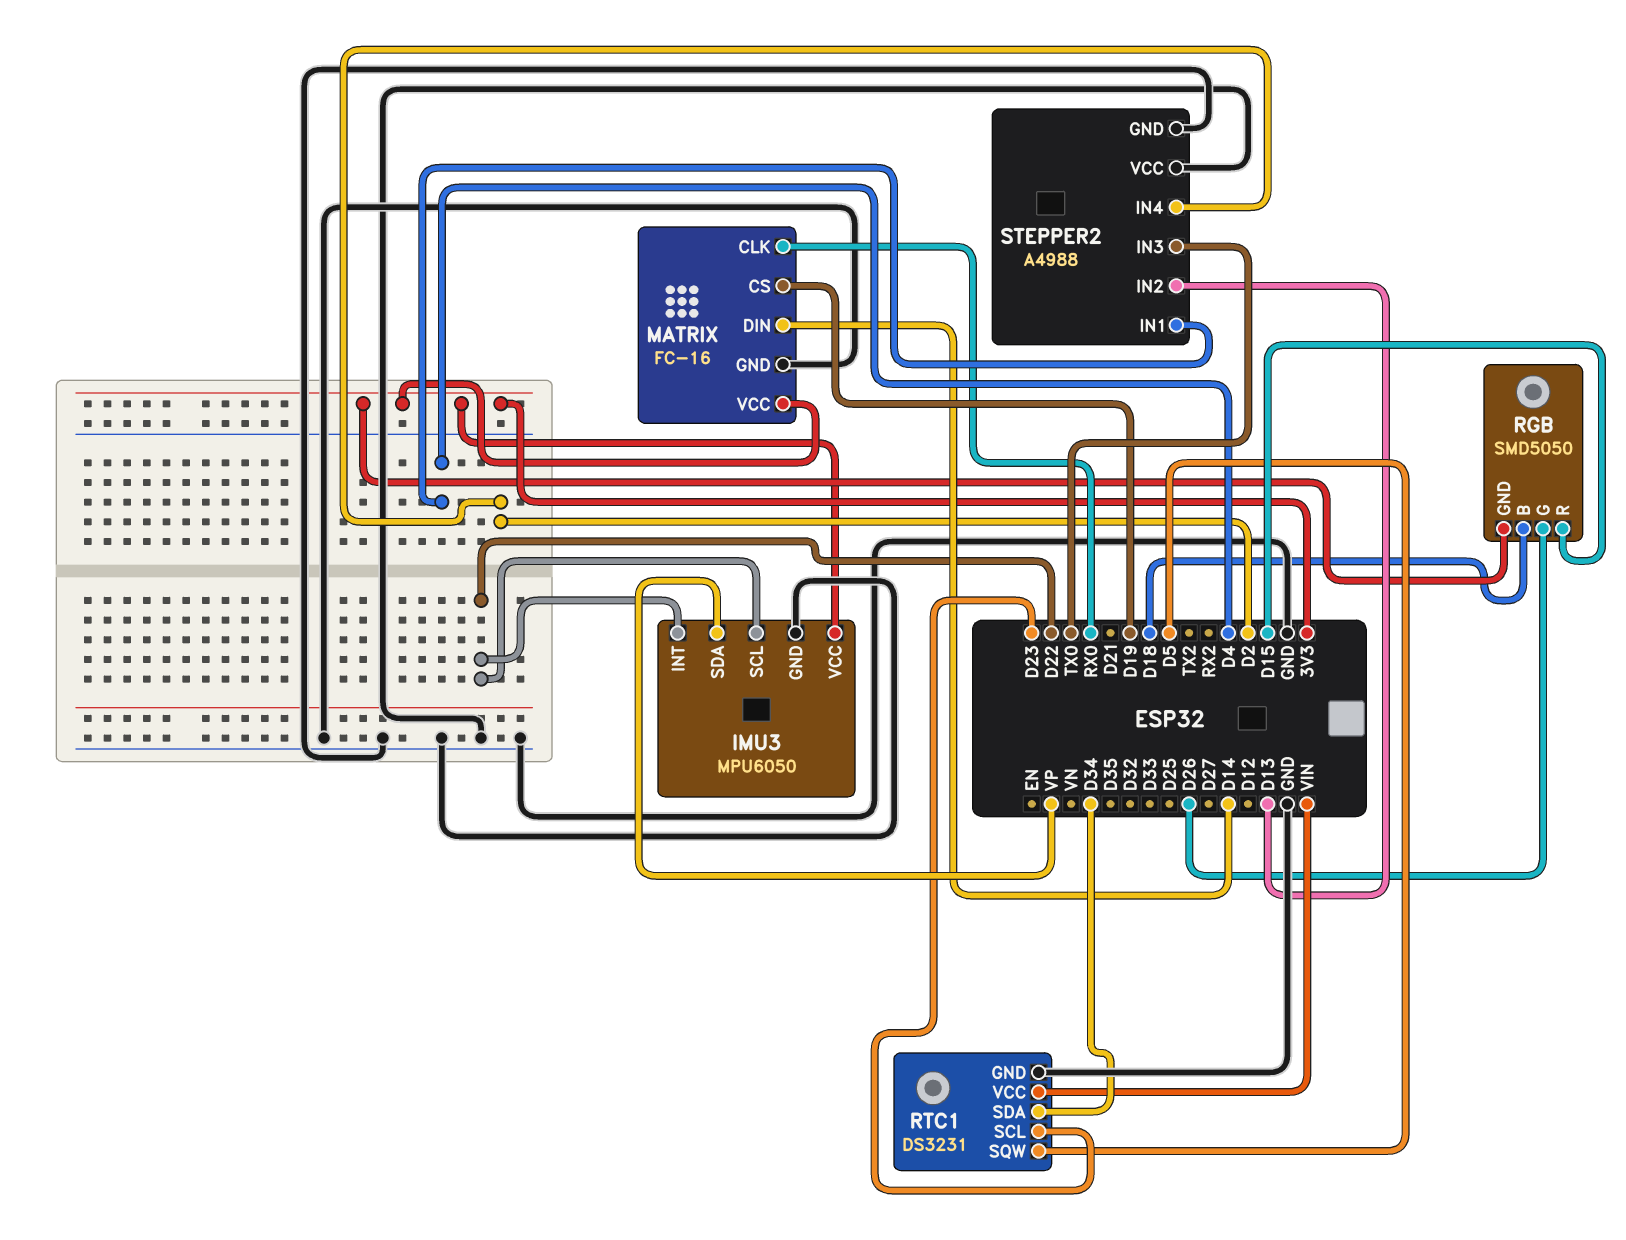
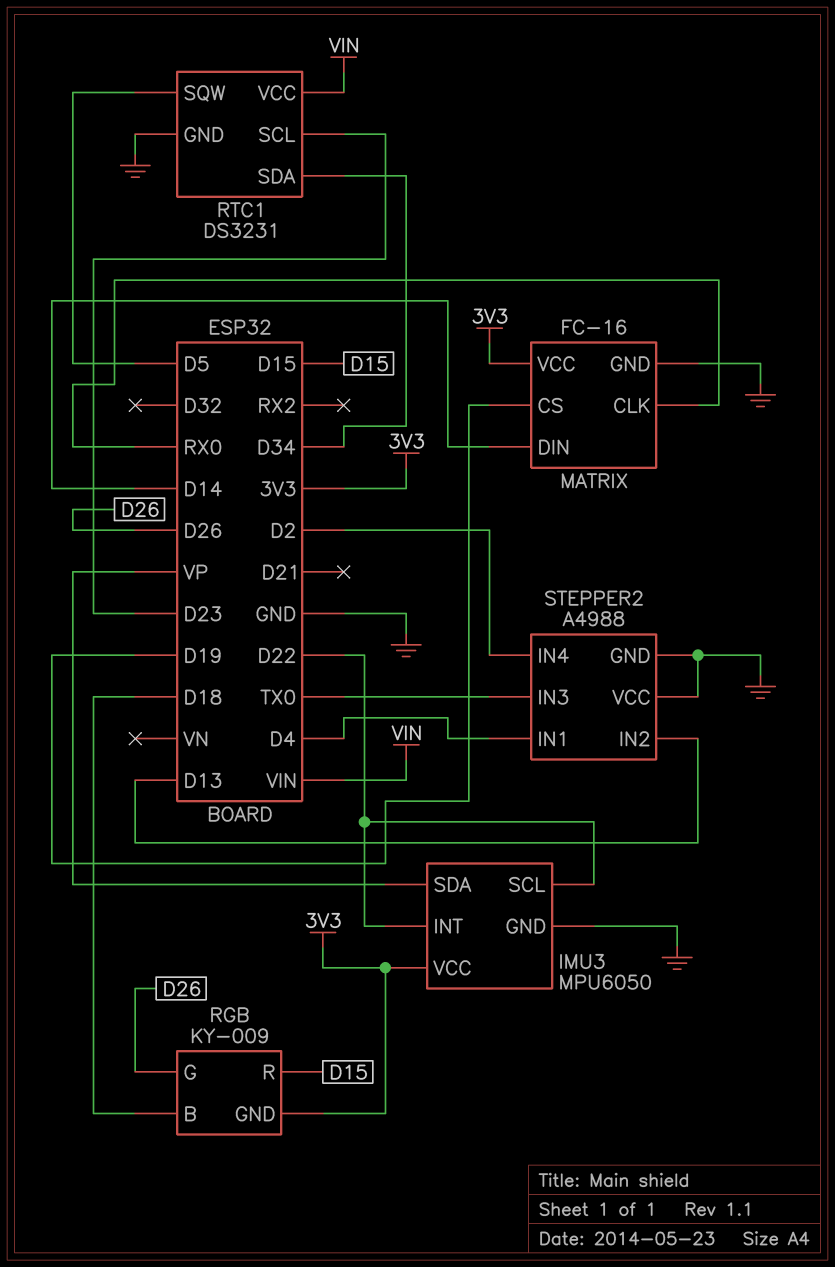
RGB: SMD5050 -> KY-009

